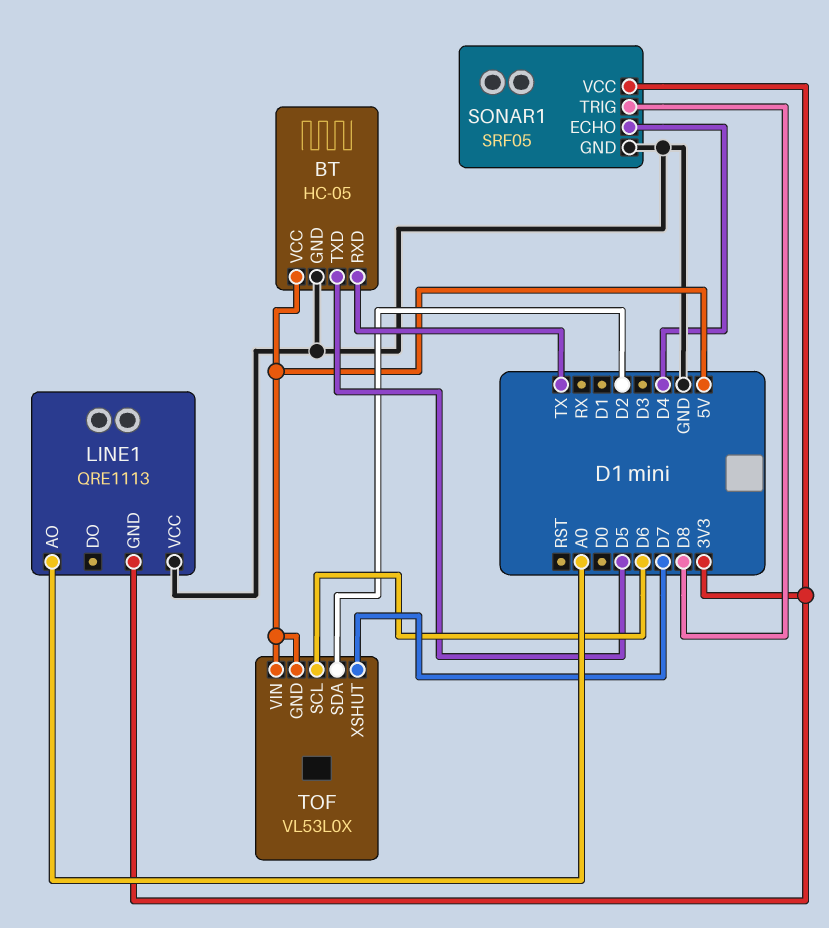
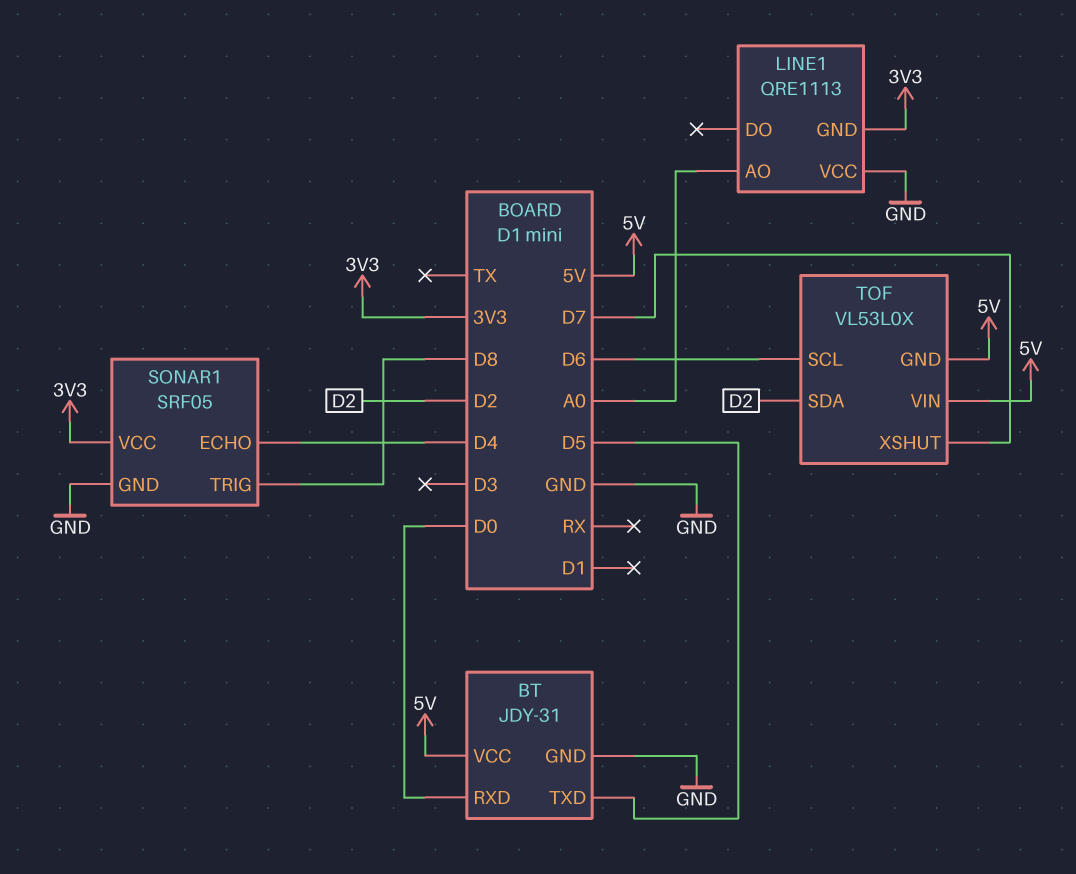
BT: HC-05 -> JDY-31
BT pin RXD: TX -> D0

